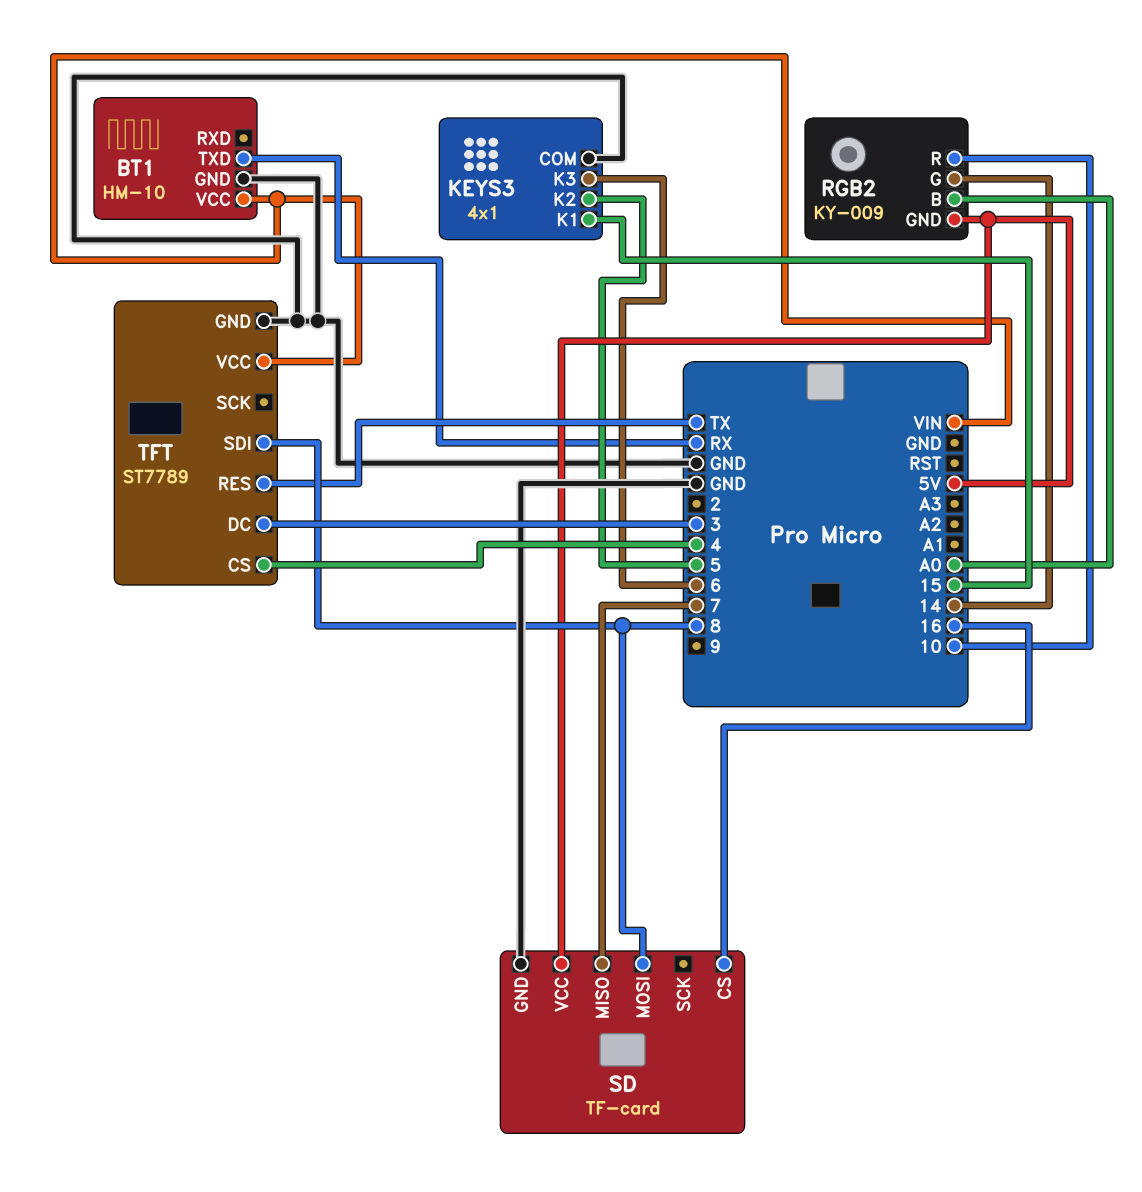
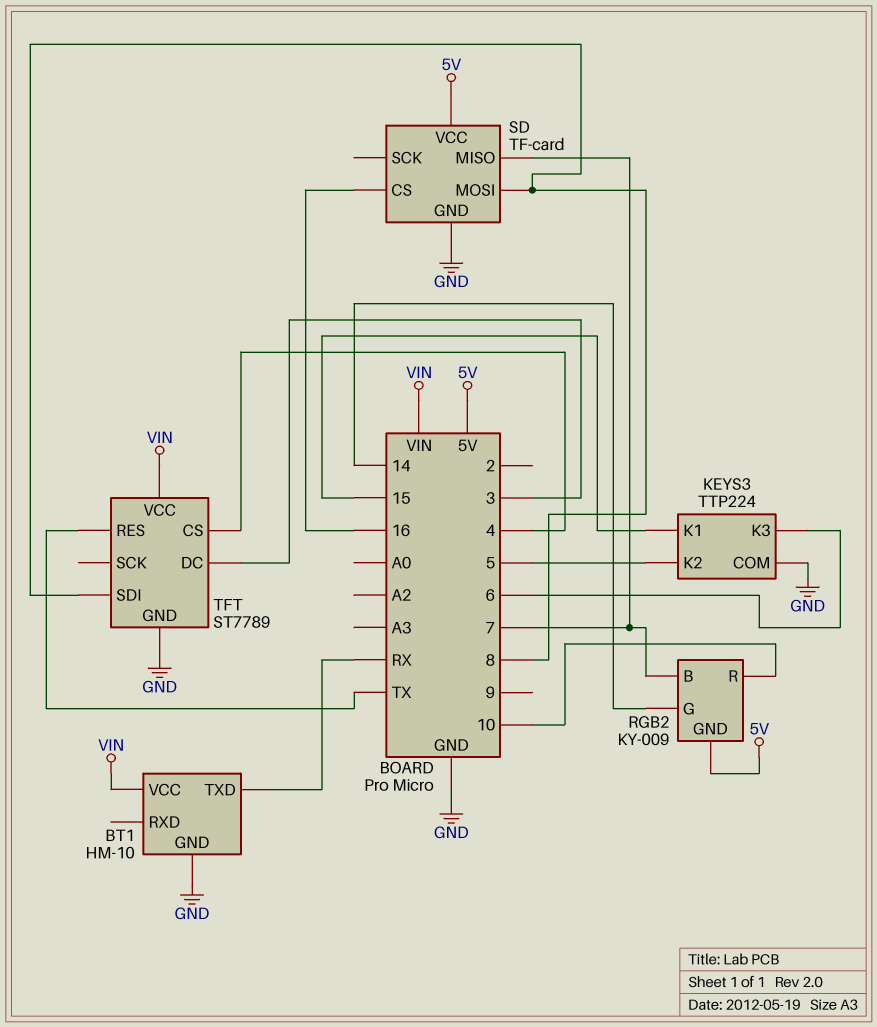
KEYS3: 4x1 -> TTP224
RGB2 pin B: A0 -> 7

